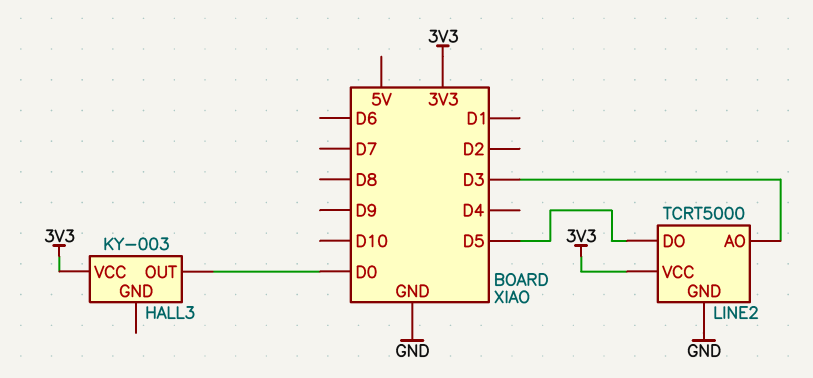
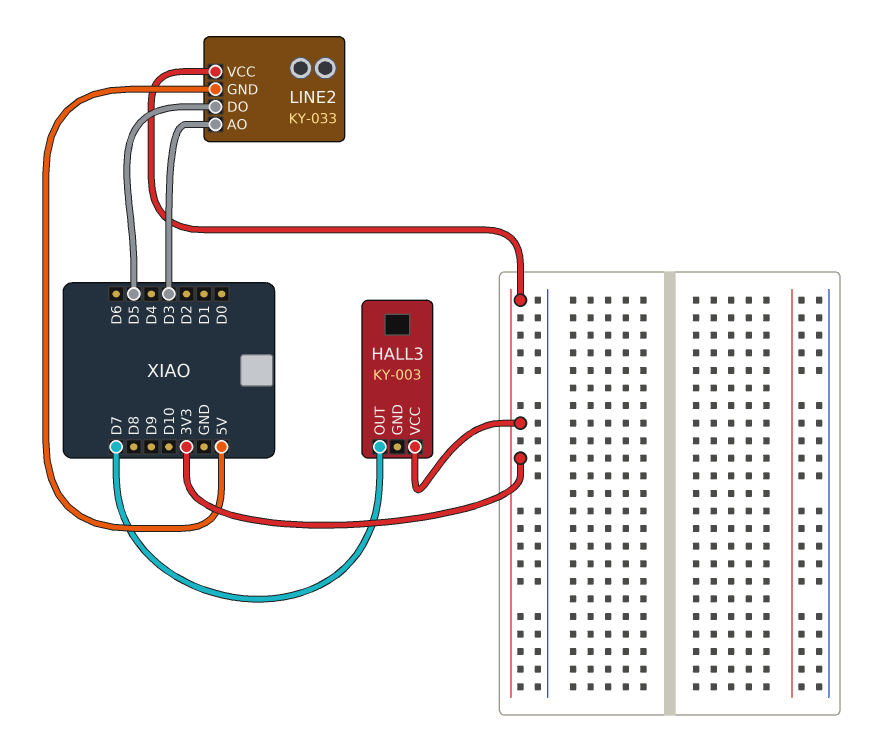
HALL3 pin OUT: D0 -> D7
LINE2: TCRT5000 -> KY-033
LINE2 pin GND: GND -> 5V

